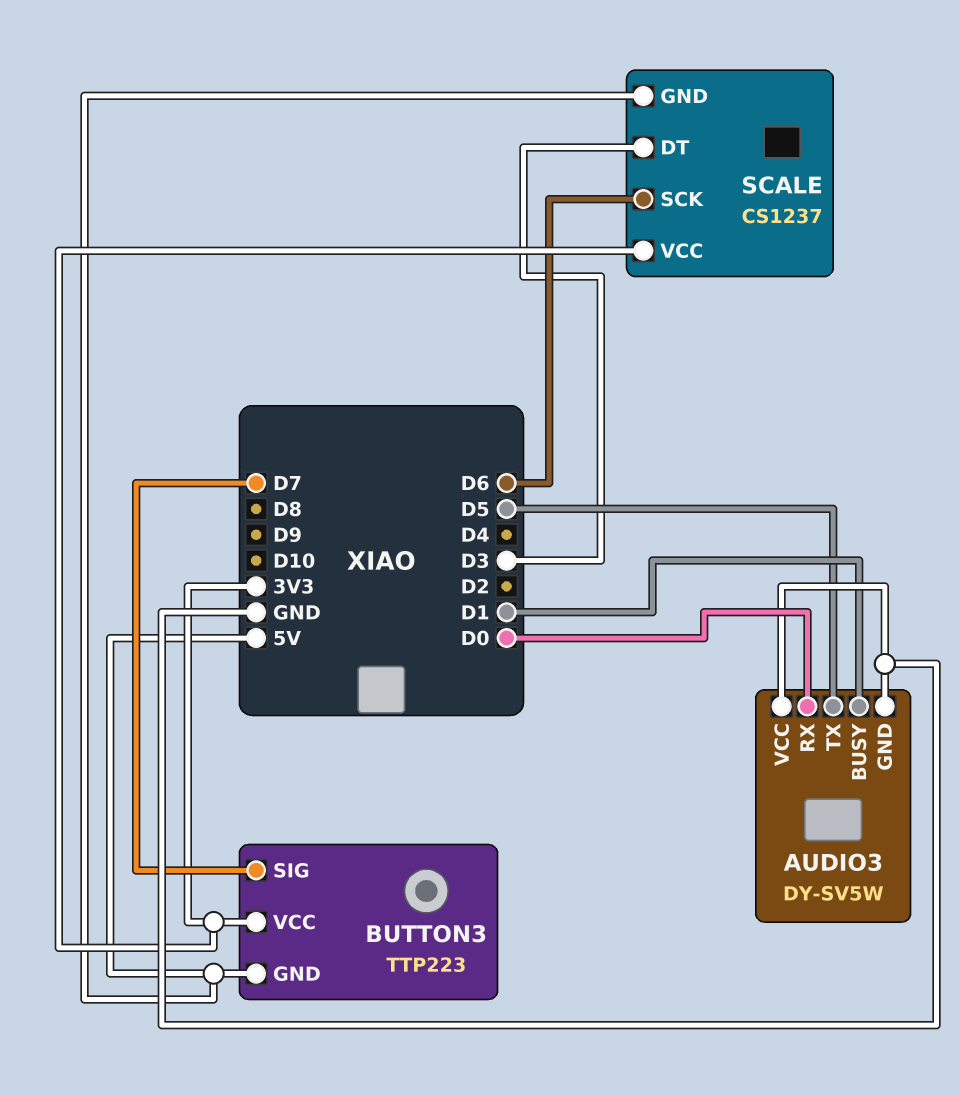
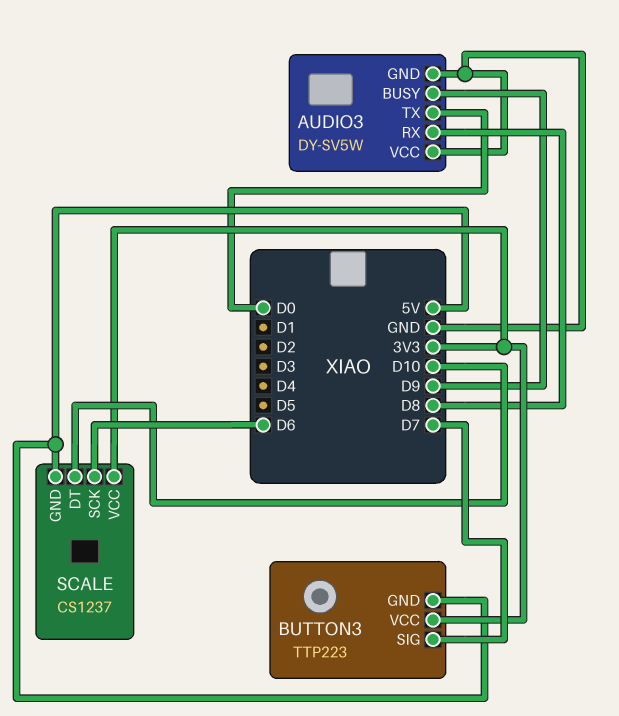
AUDIO3 pin BUSY: D1 -> D9
AUDIO3 pin RX: D0 -> D8
AUDIO3 pin TX: D5 -> D0
SCALE pin DT: D3 -> D10

